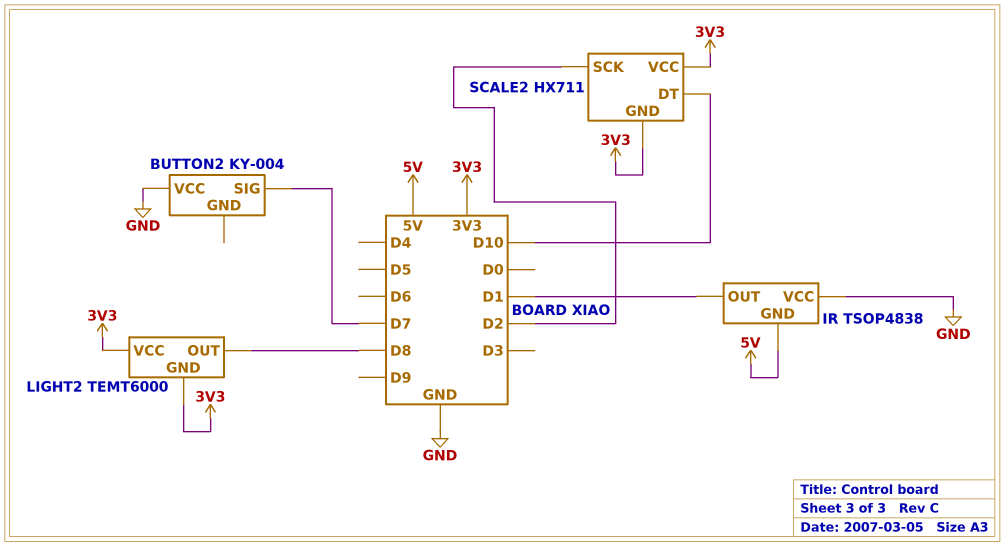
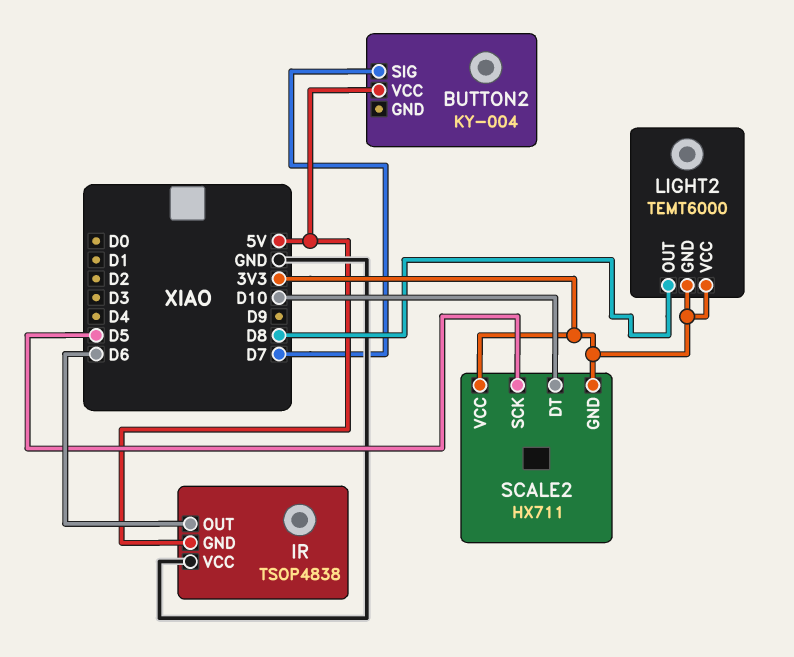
BUTTON2 pin VCC: GND -> 5V
IR pin OUT: D1 -> D6
SCALE2 pin SCK: D2 -> D5

